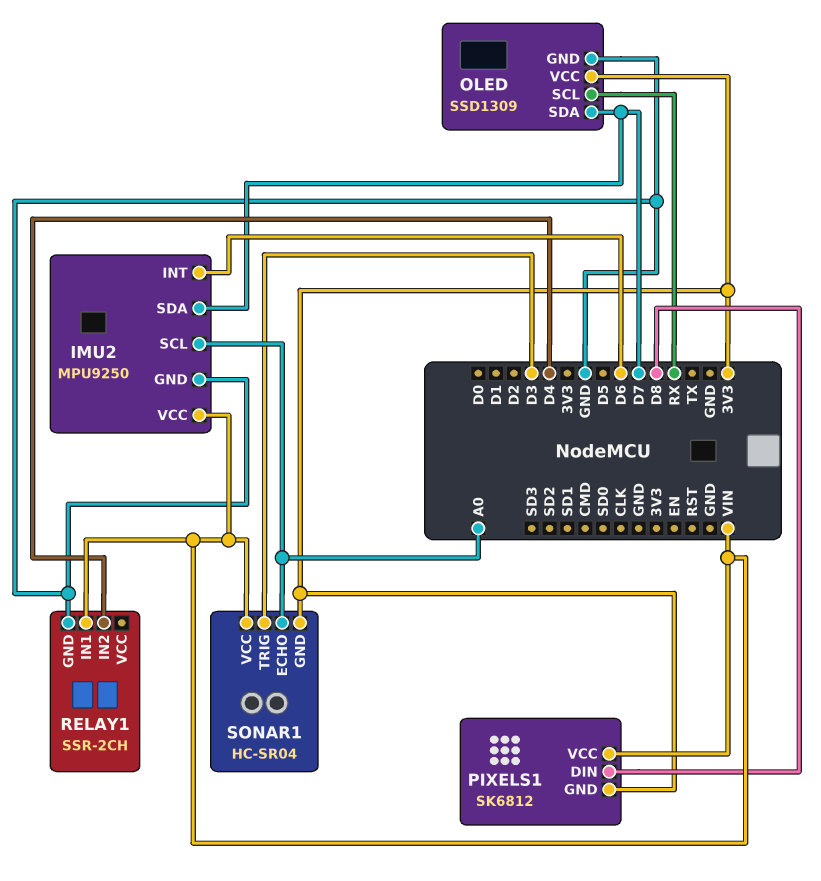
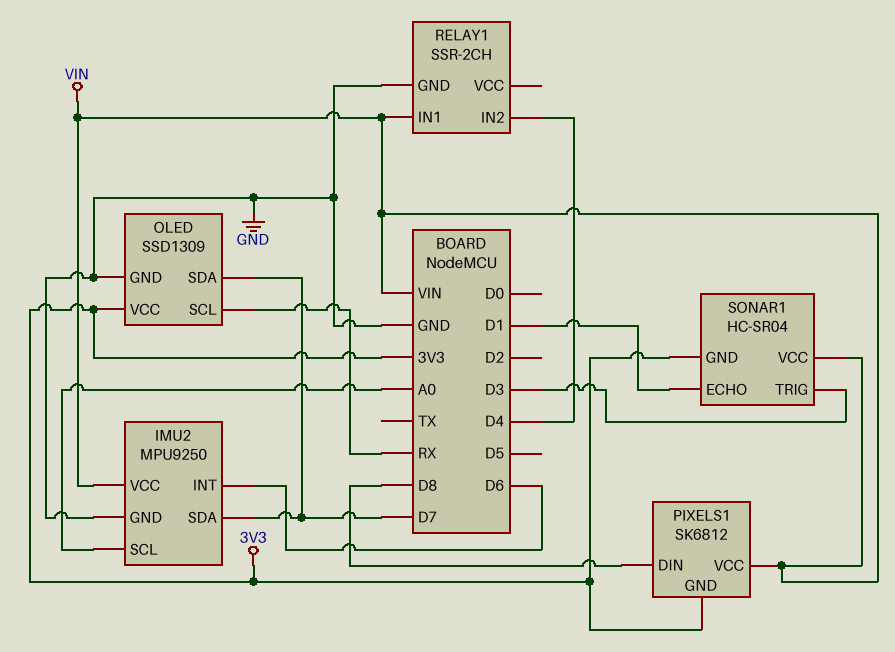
SONAR1 pin ECHO: A0 -> D1

